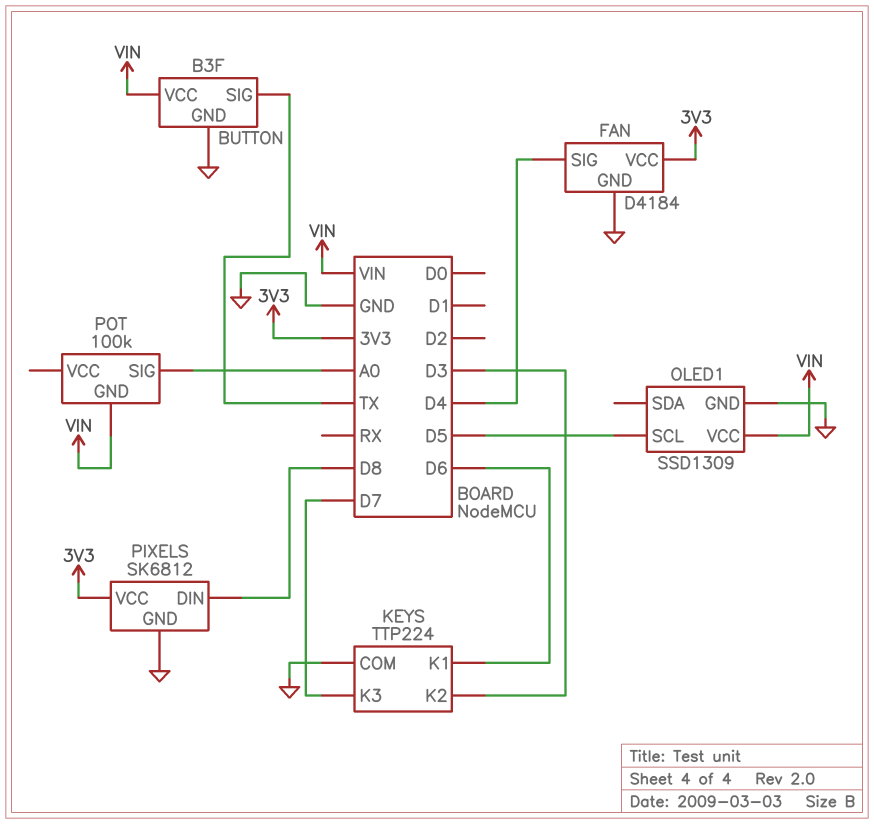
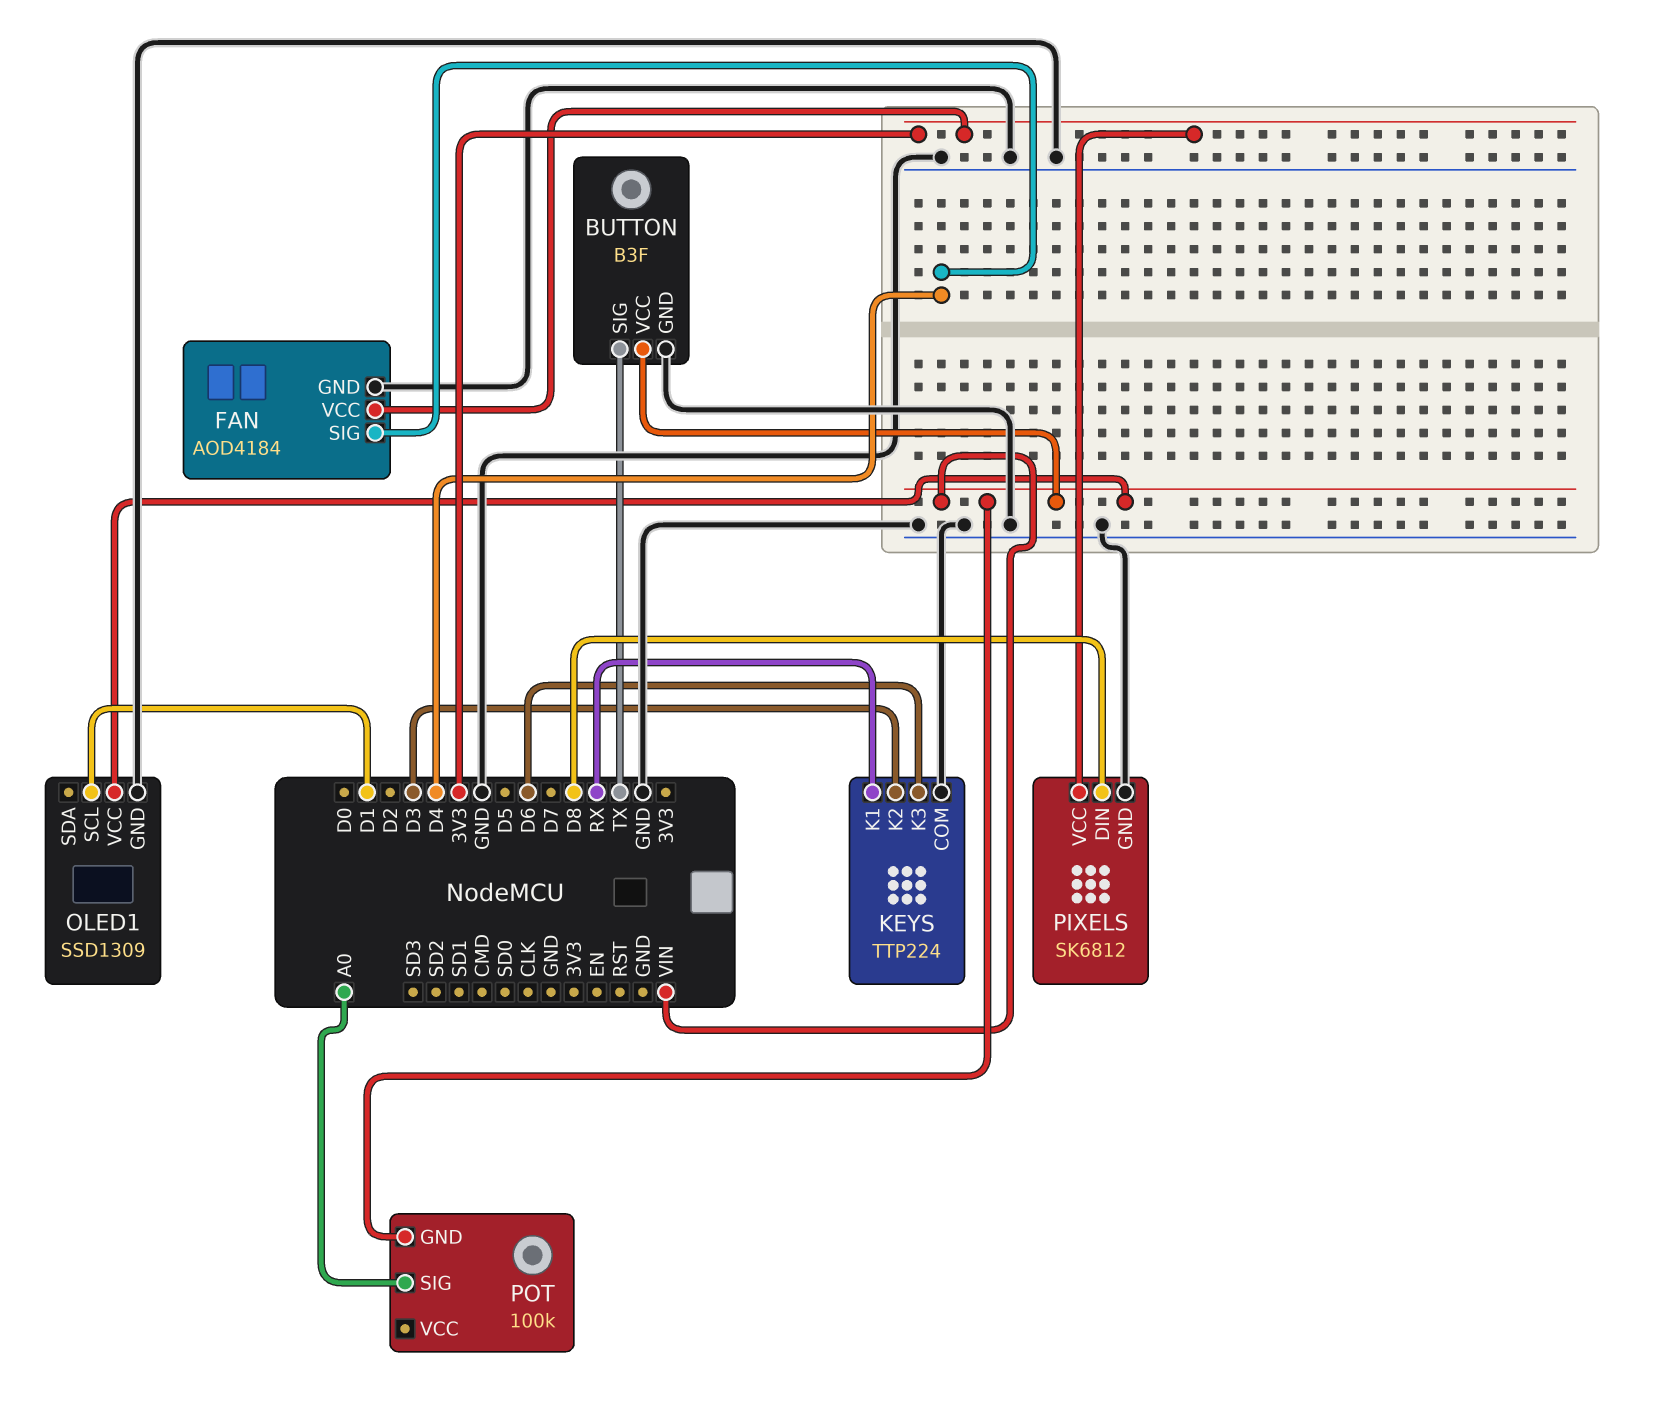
FAN: D4184 -> AOD4184
KEYS pin K1: D6 -> RX
KEYS pin K3: D7 -> D6
OLED1 pin SCL: D5 -> D1

